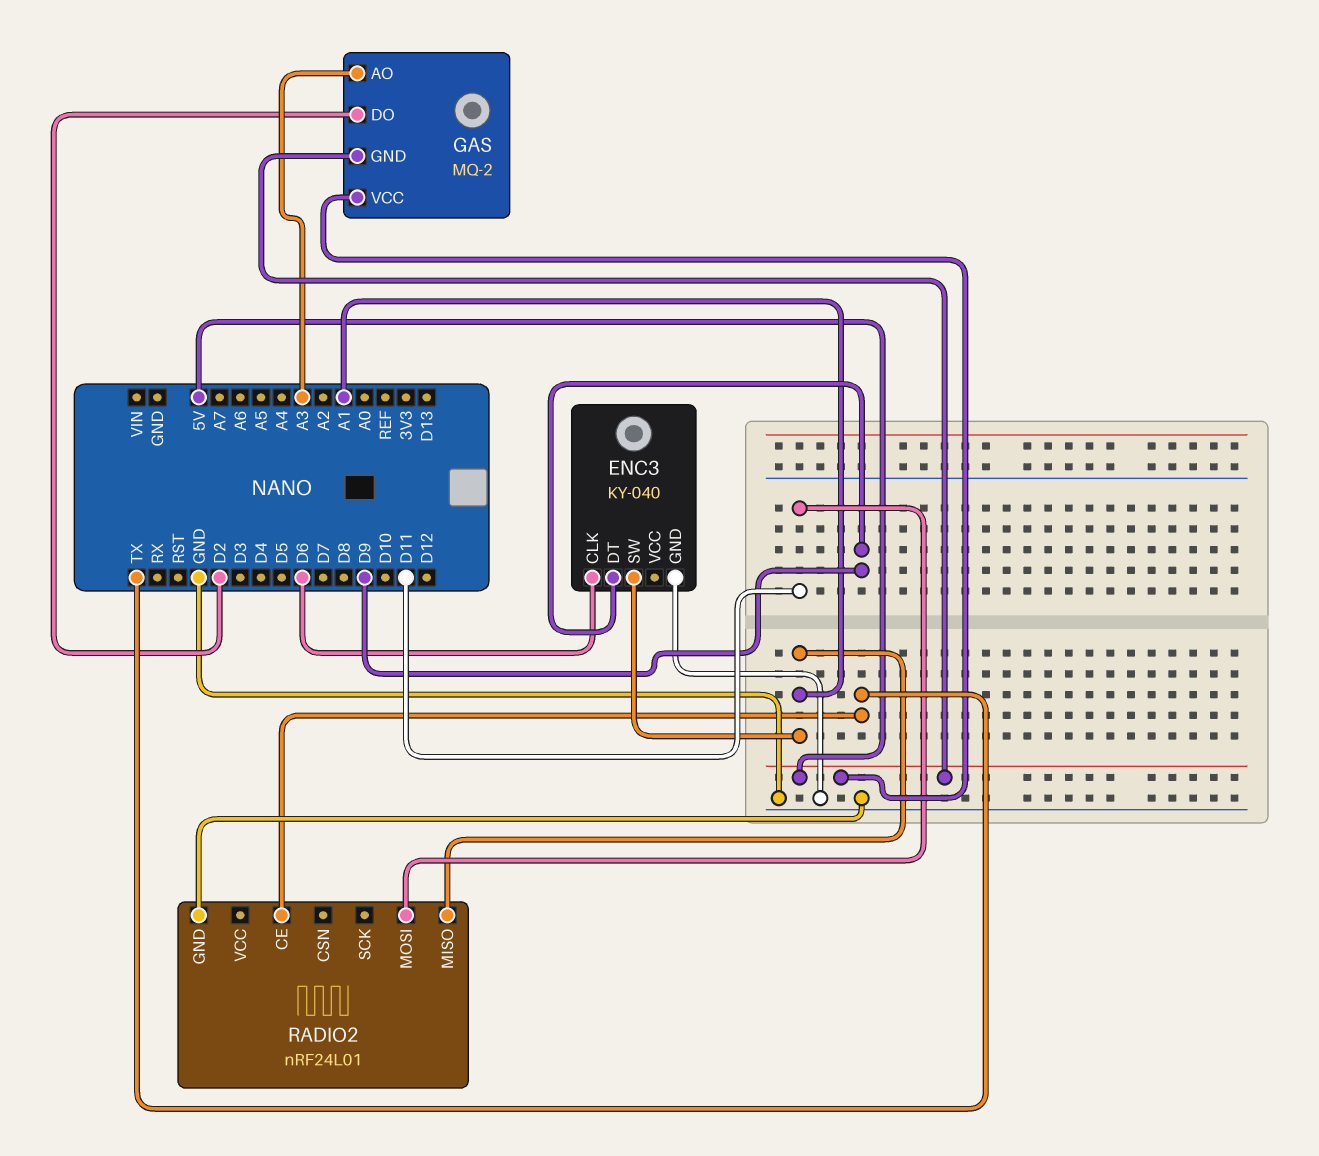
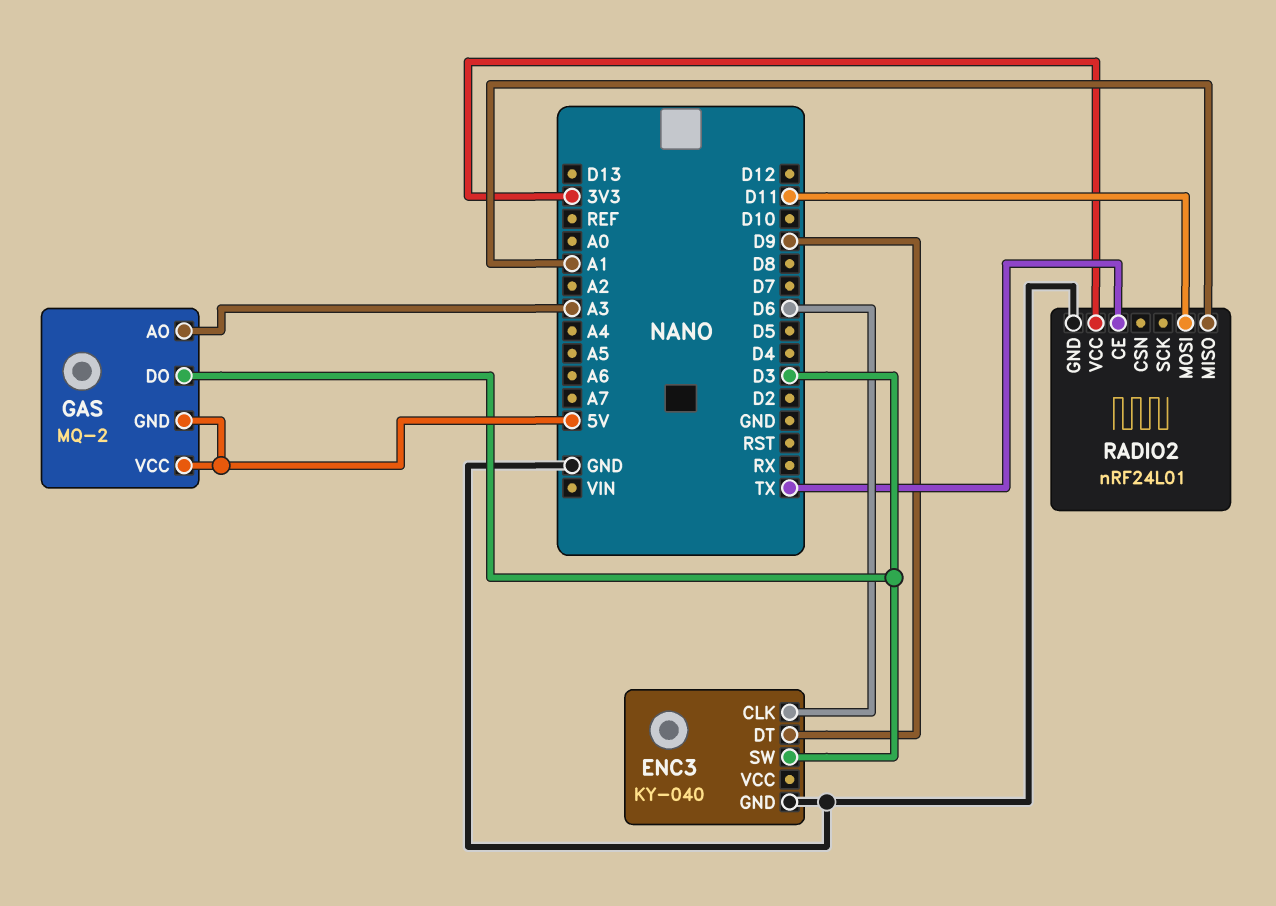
ENC3 pin SW: A1 -> D3
GAS pin DO: D2 -> D3
RADIO2 pin VCC: none -> 3V3

